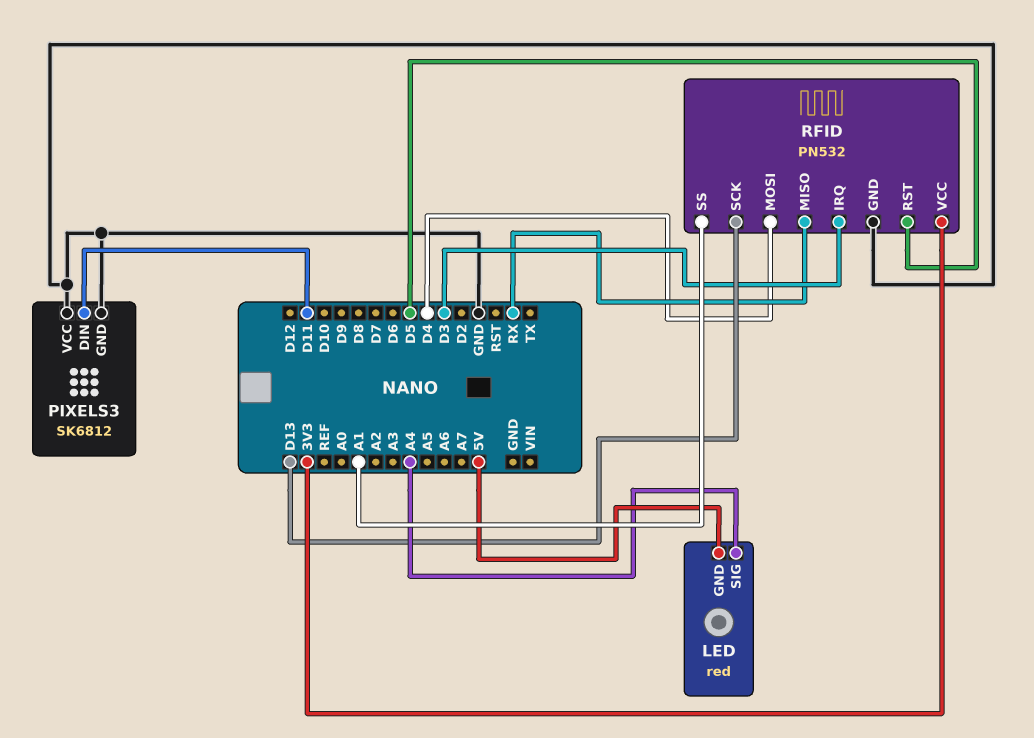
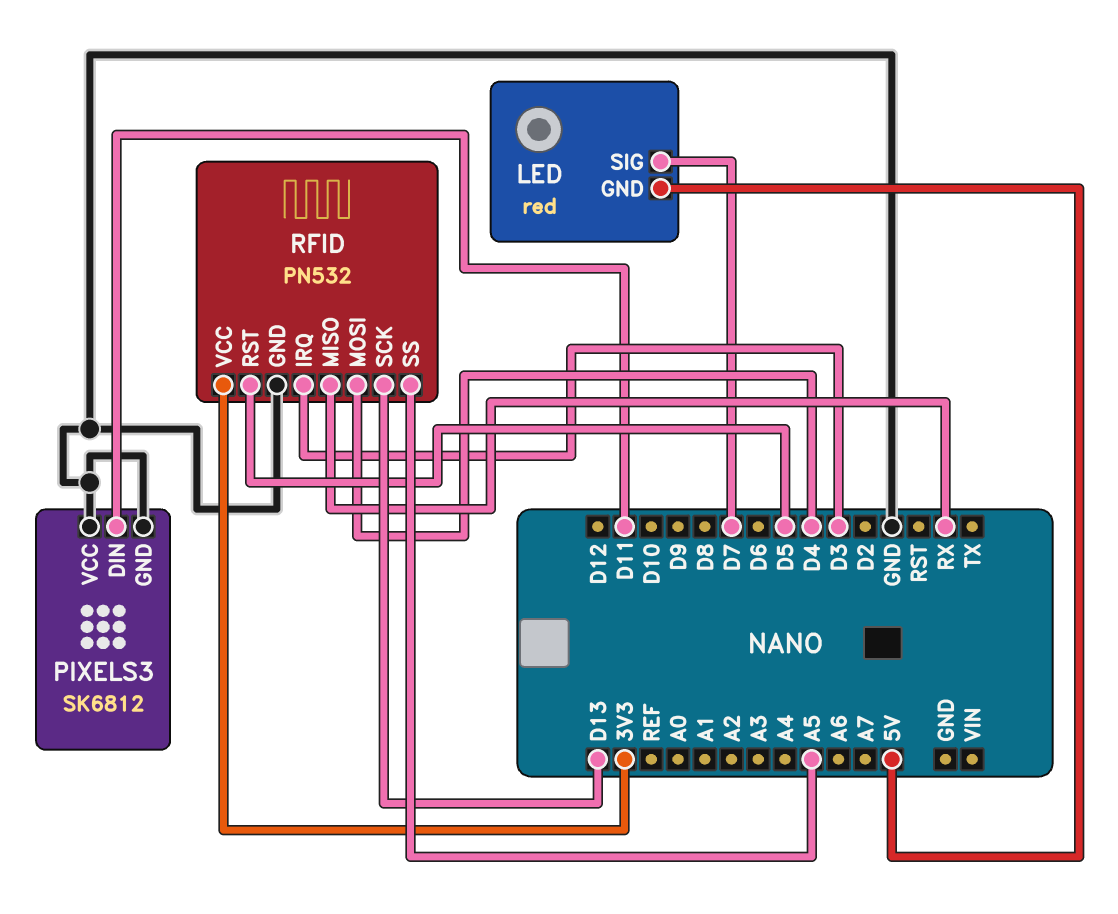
LED pin SIG: A4 -> D7
RFID pin SS: A1 -> A5

